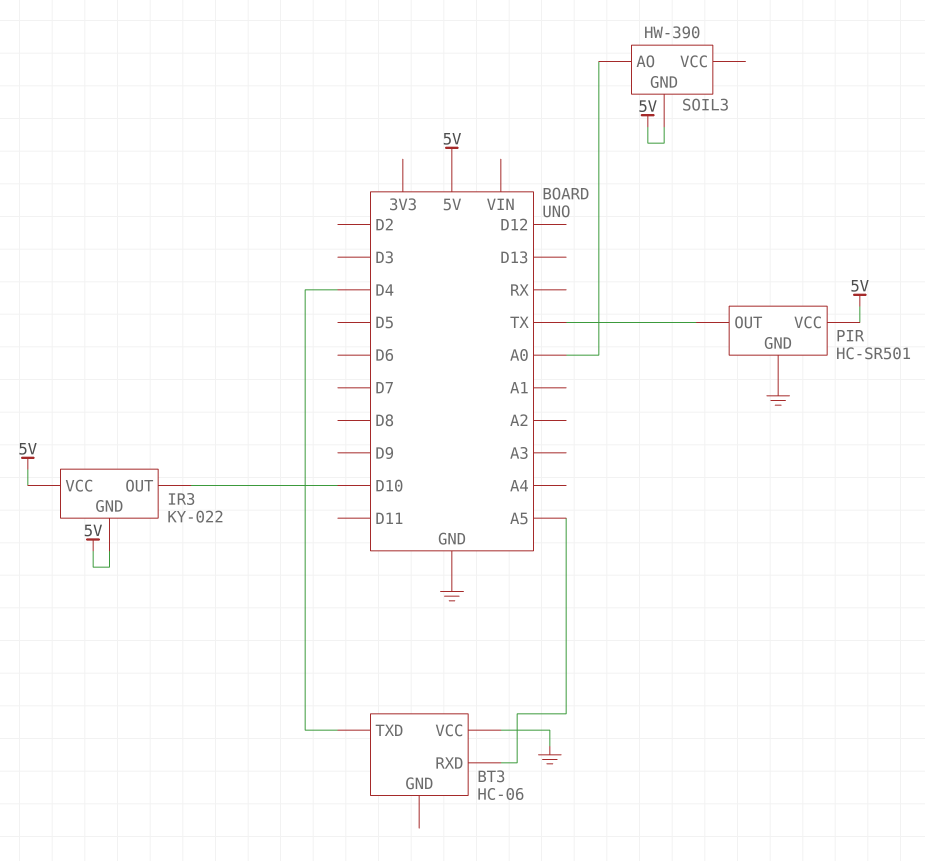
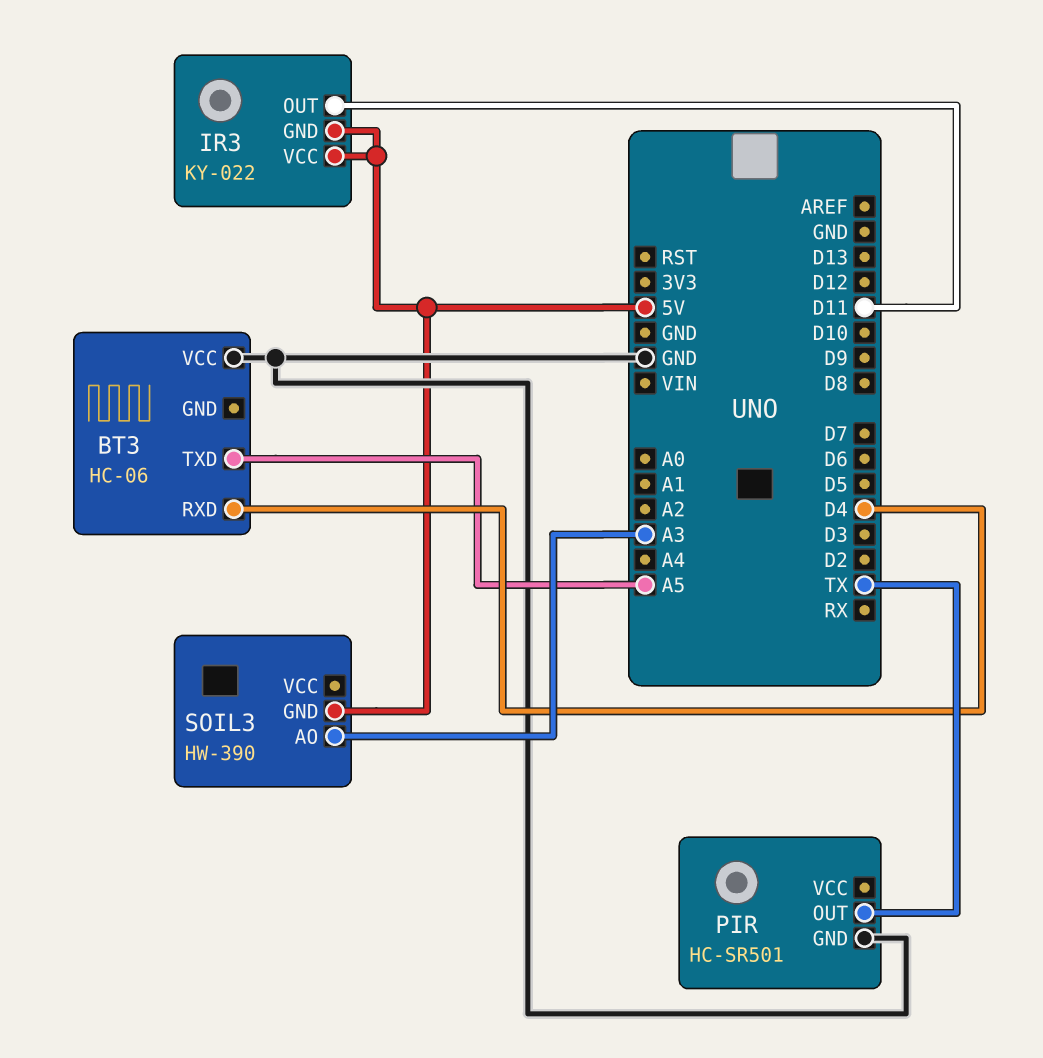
BT3 pin RXD: A5 -> D4
BT3 pin TXD: D4 -> A5
IR3 pin OUT: D10 -> D11
PIR pin VCC: 5V -> none
SOIL3 pin AO: A0 -> A3

